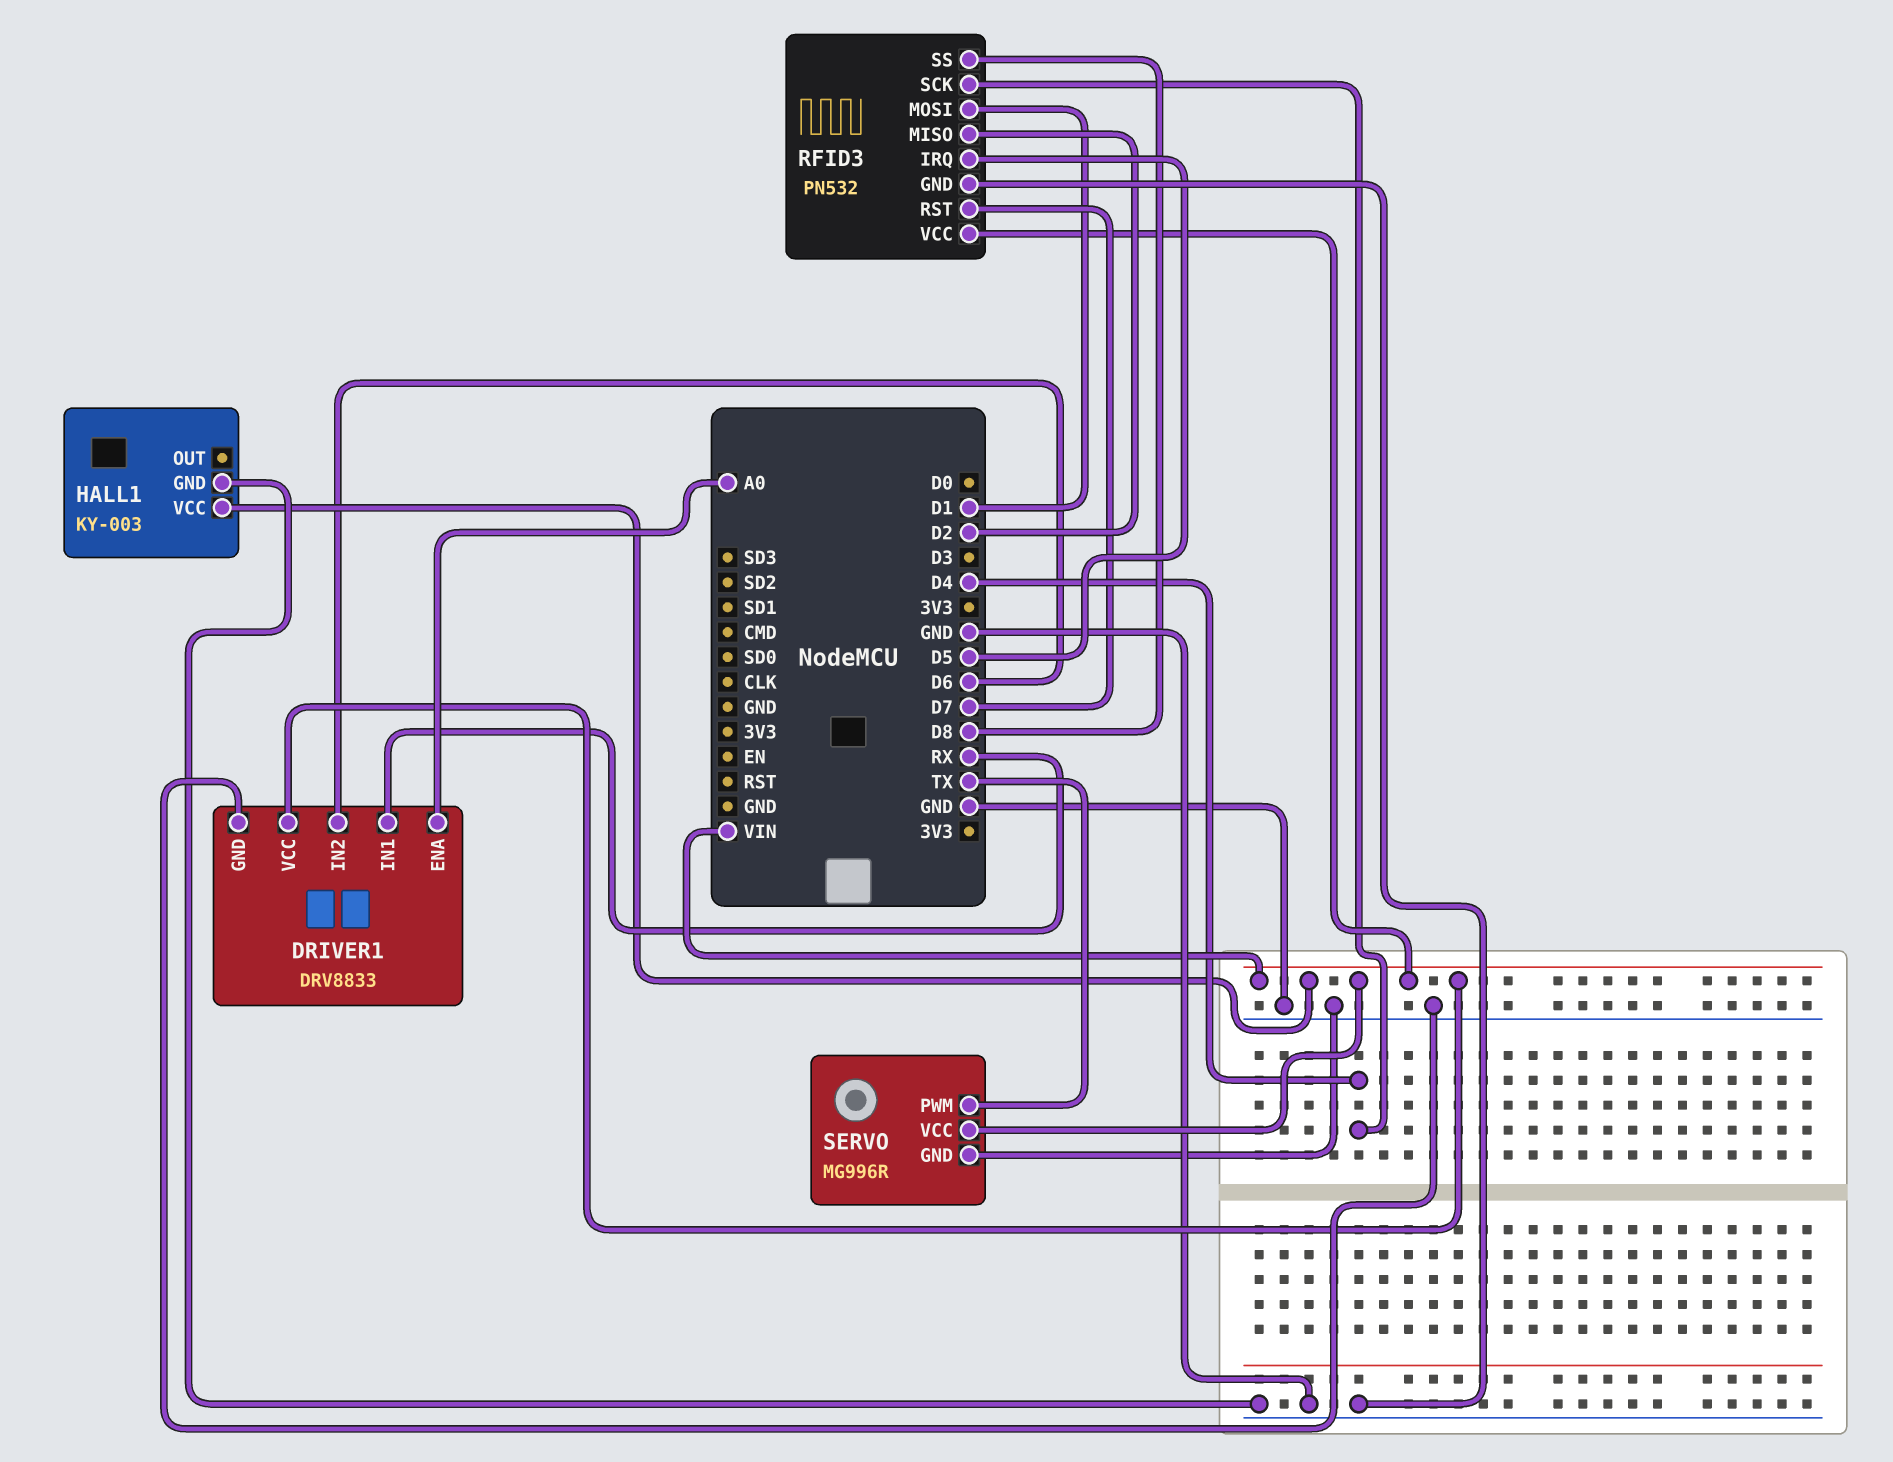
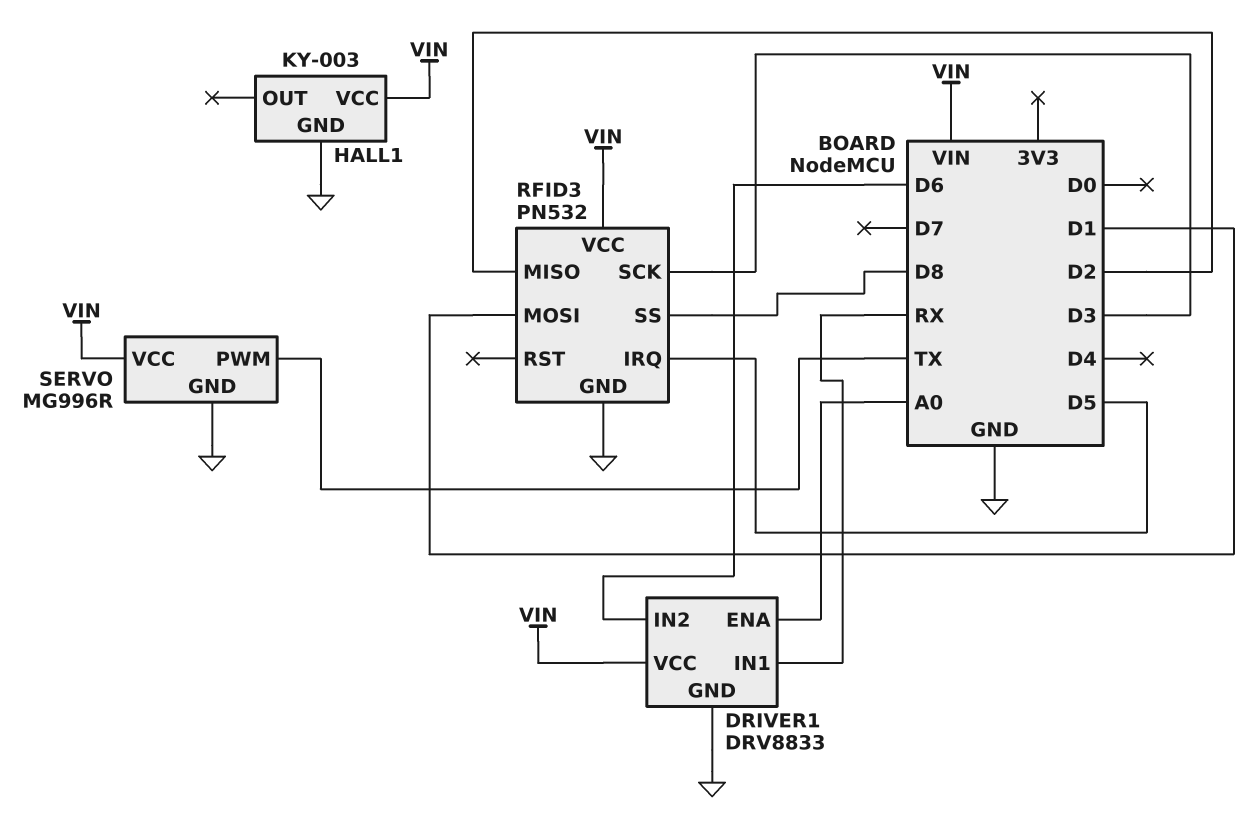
RFID3 pin RST: D7 -> none
RFID3 pin SCK: D4 -> D3

